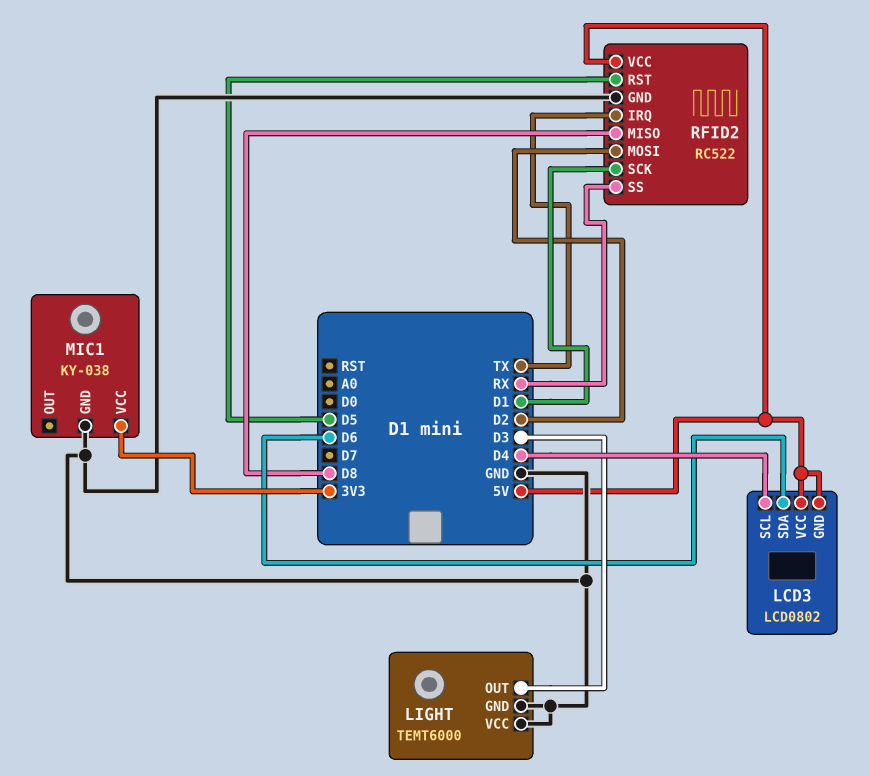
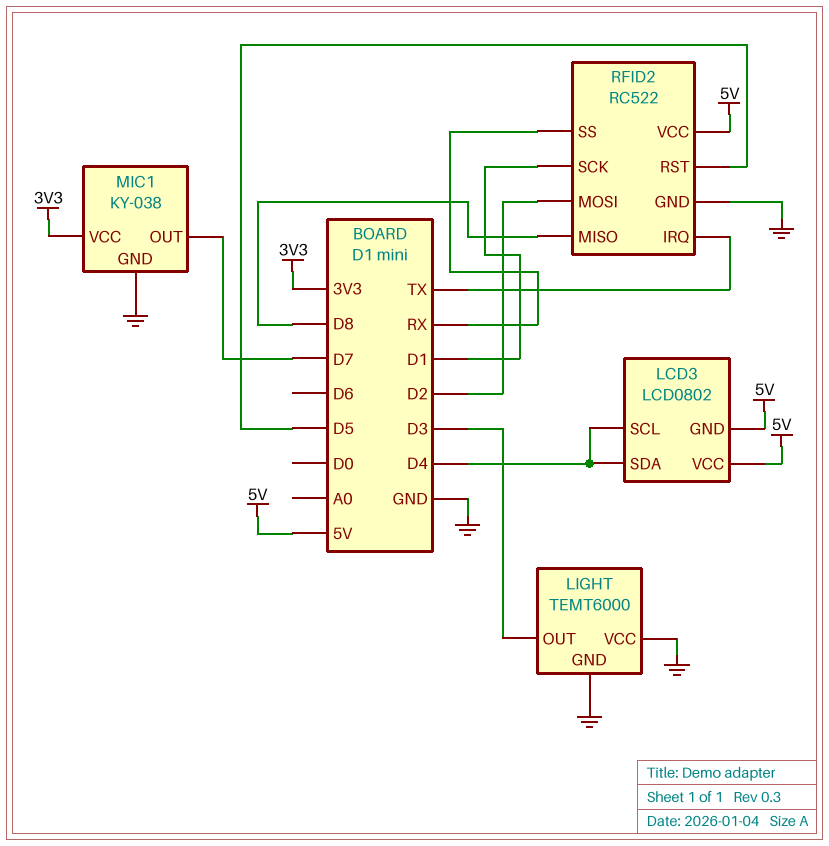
LCD3 pin SDA: D6 -> D4
MIC1 pin OUT: none -> D7

